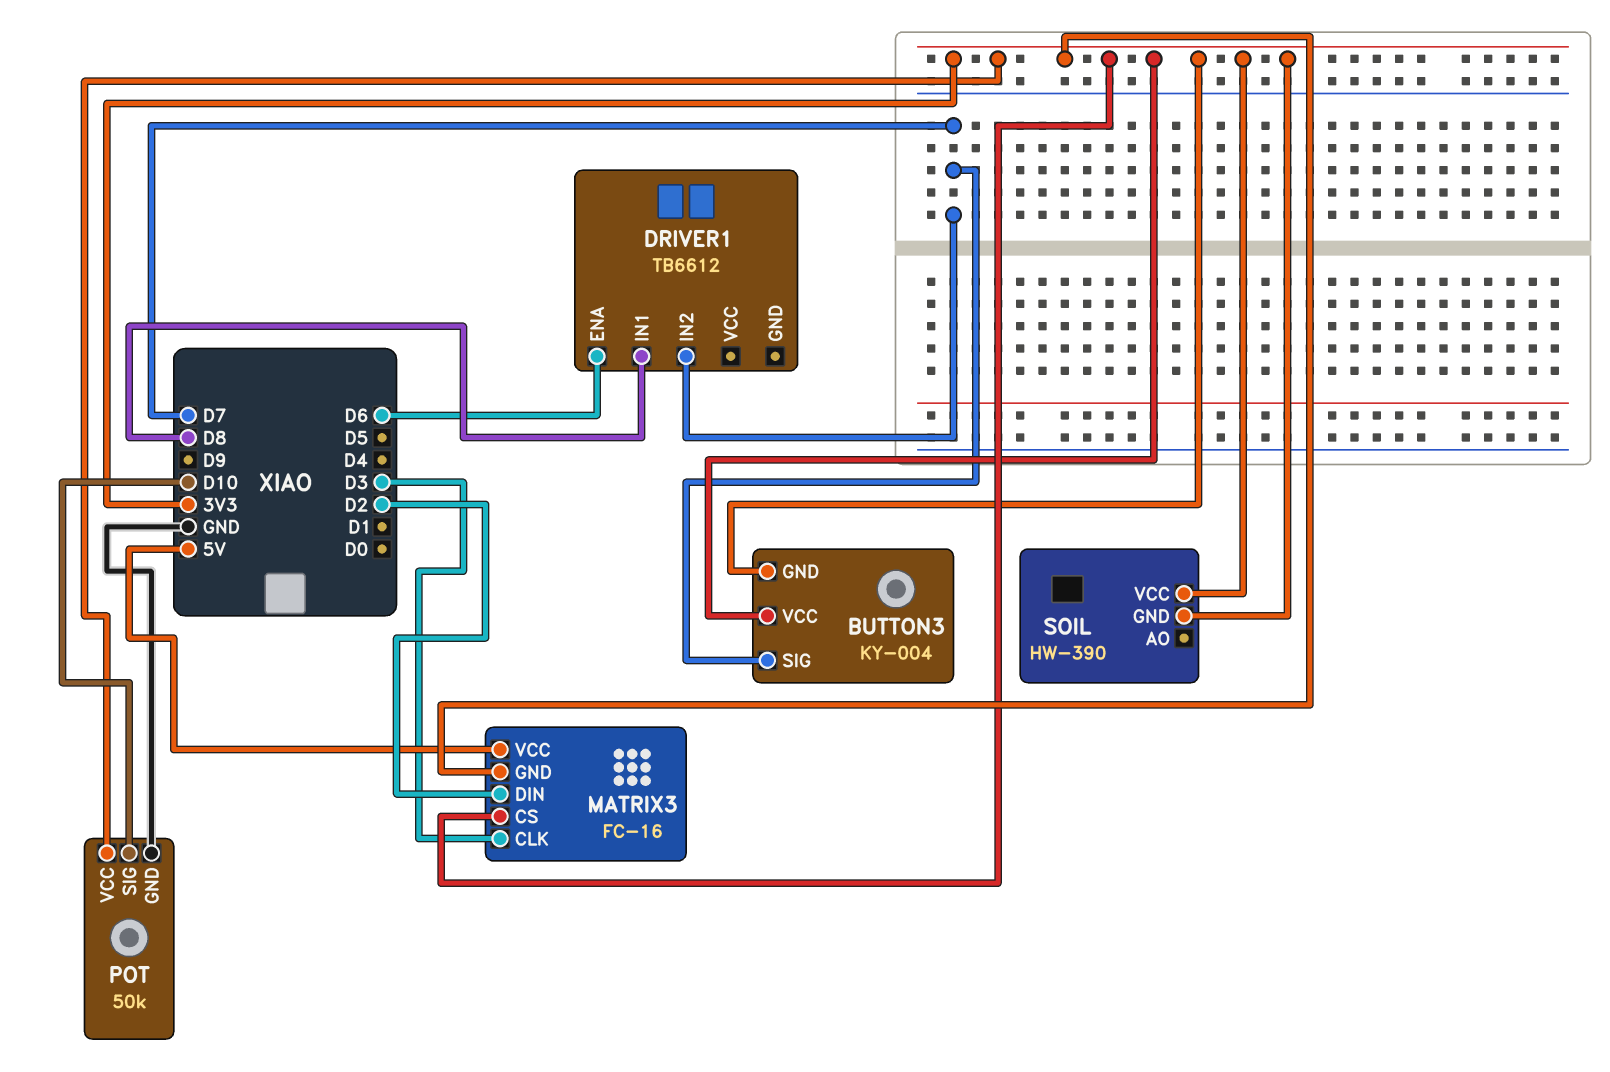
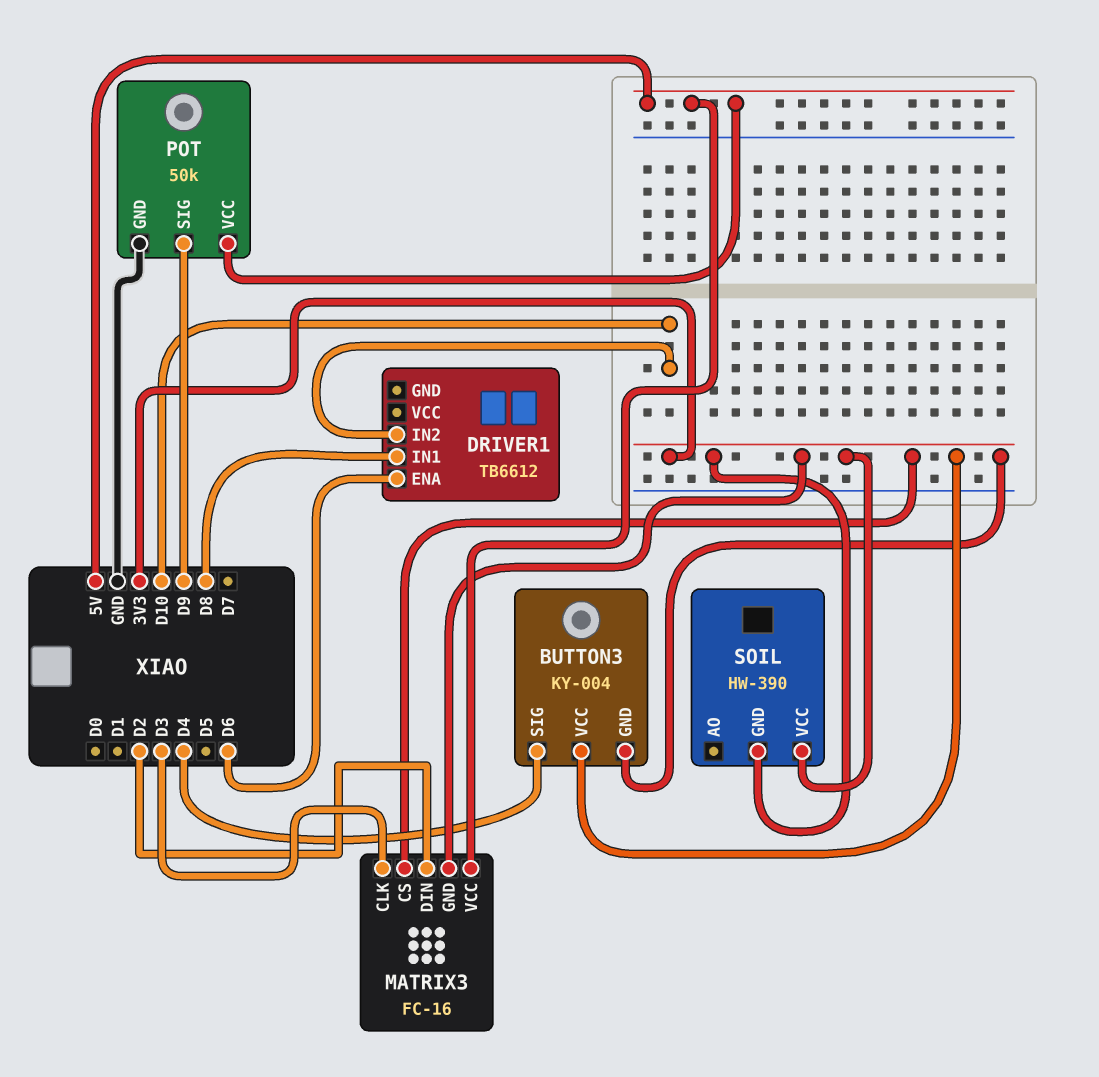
BUTTON3 pin SIG: D7 -> D4
DRIVER1 pin IN2: D7 -> D10
POT pin SIG: D10 -> D9
POT pin VCC: 3V3 -> 5V

